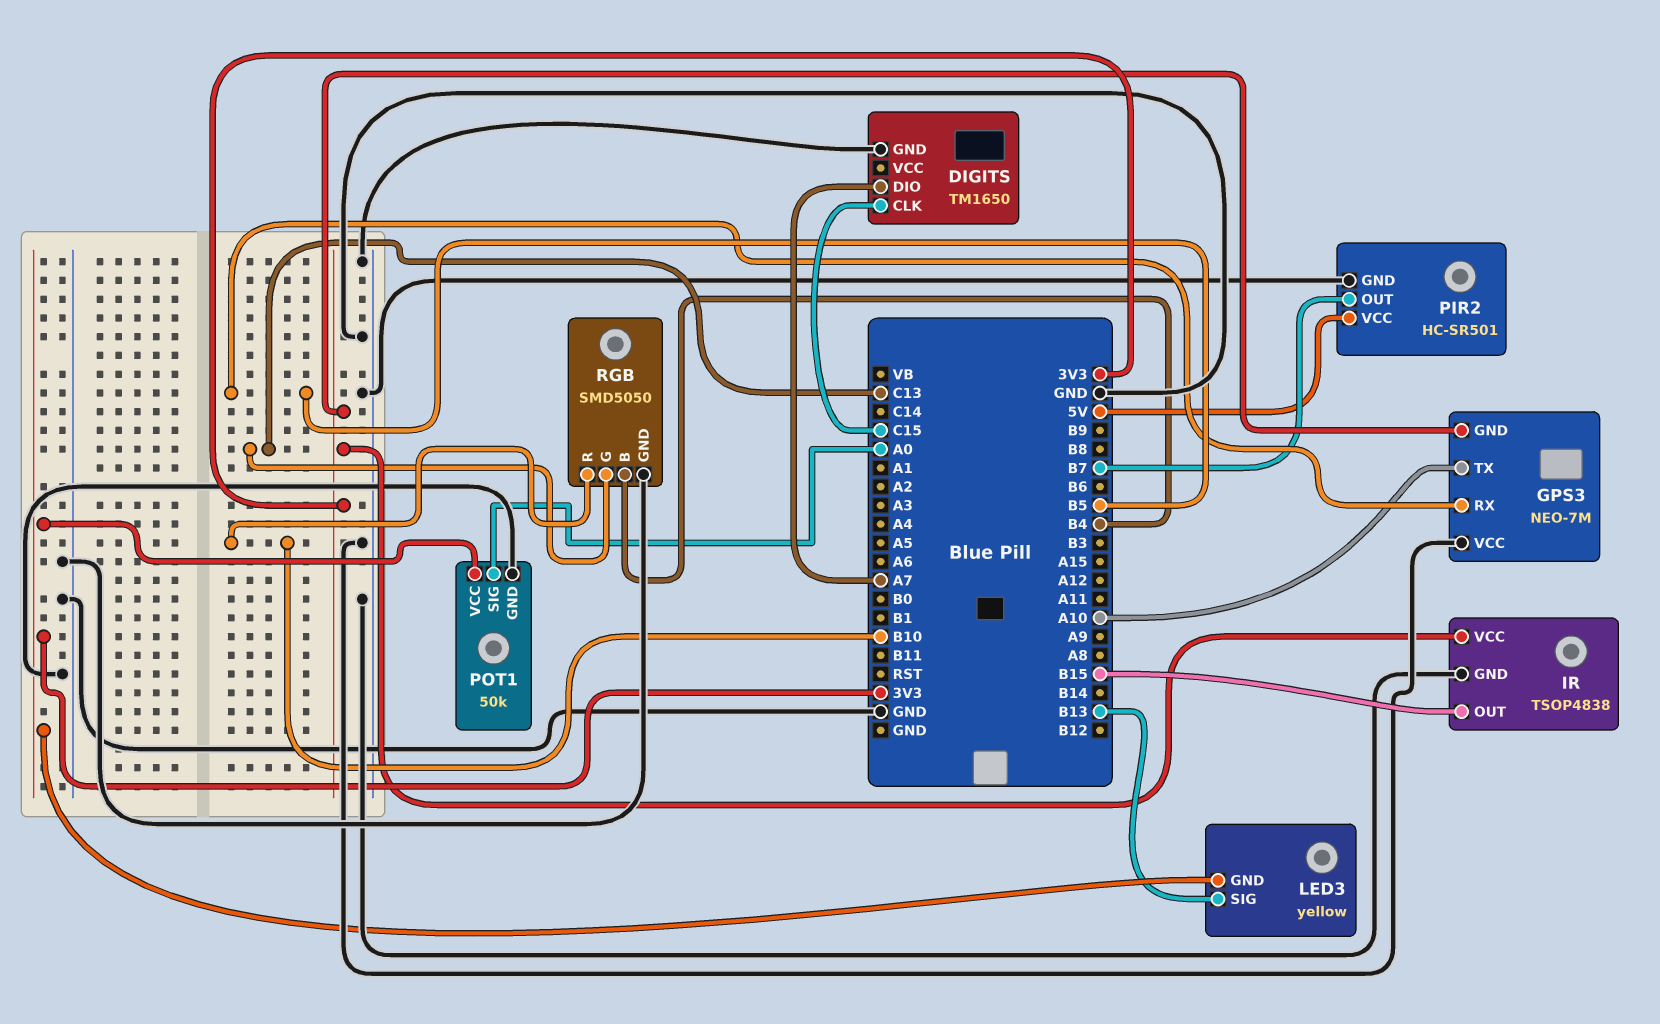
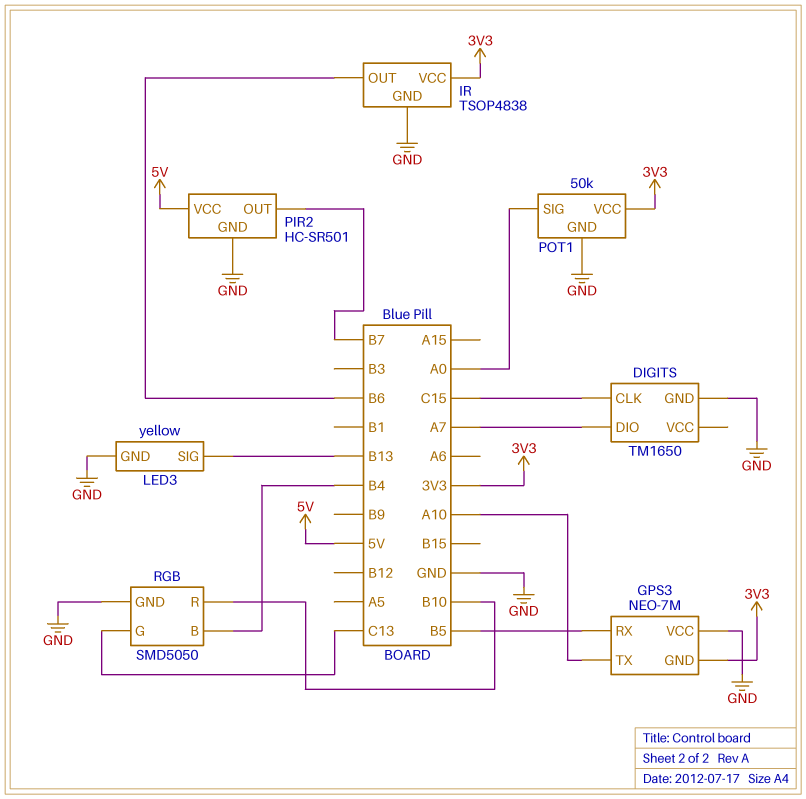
IR pin OUT: B15 -> B6
LED3 pin GND: 3V3 -> GND

